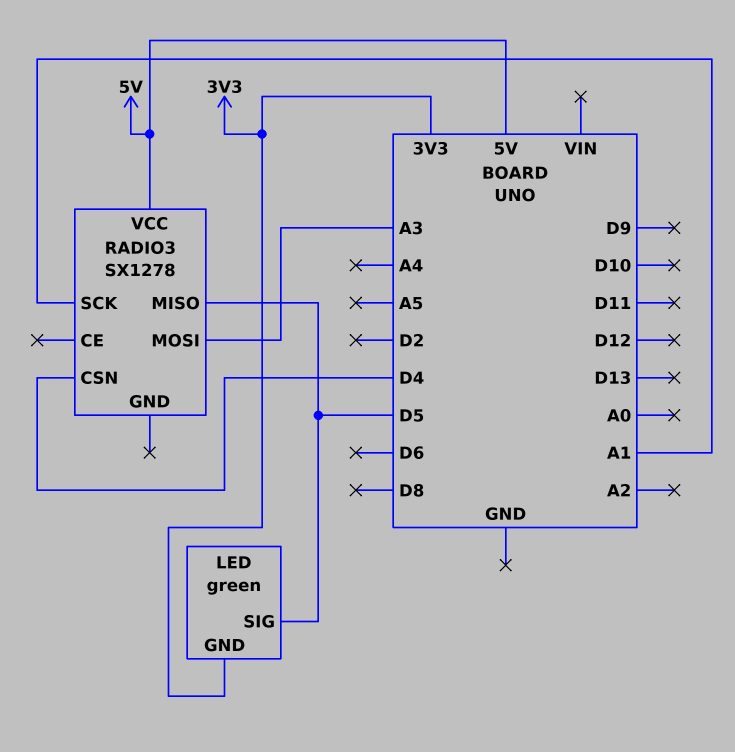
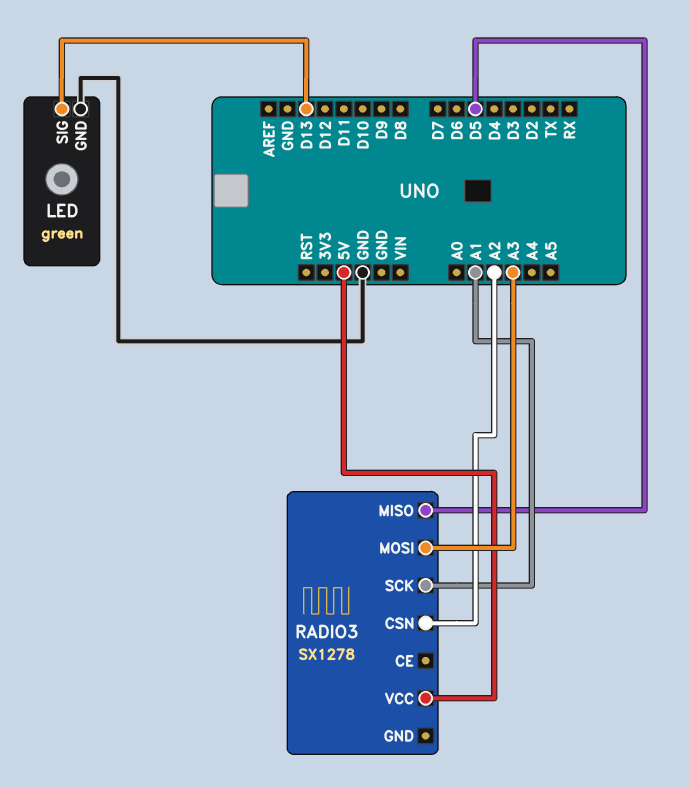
LED pin GND: 3V3 -> GND
LED pin SIG: D5 -> D13
RADIO3 pin CSN: D4 -> A2

